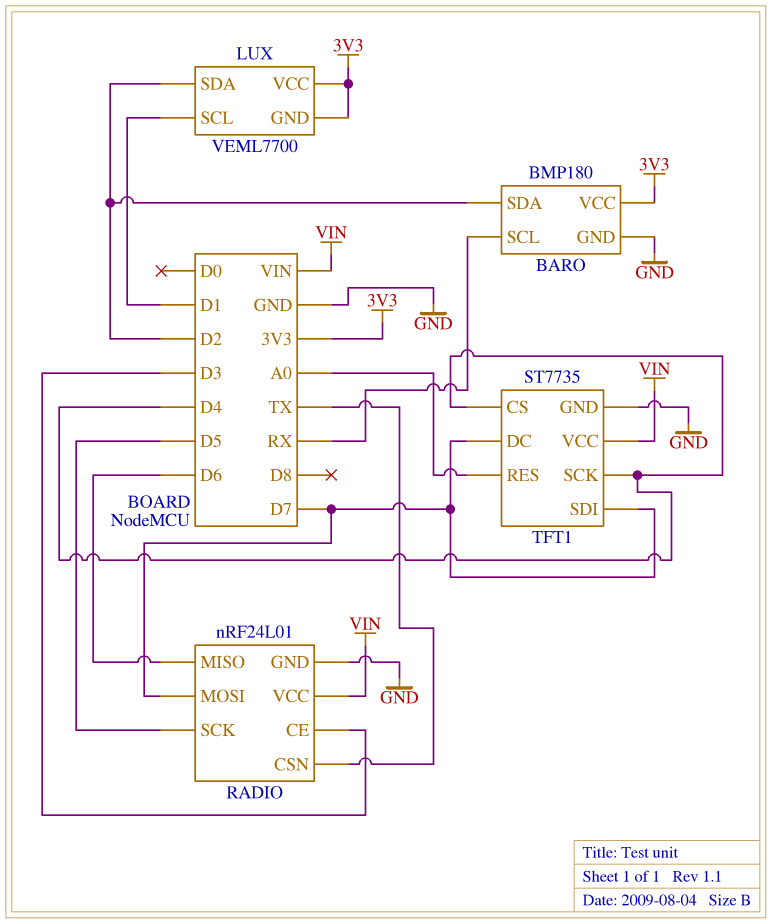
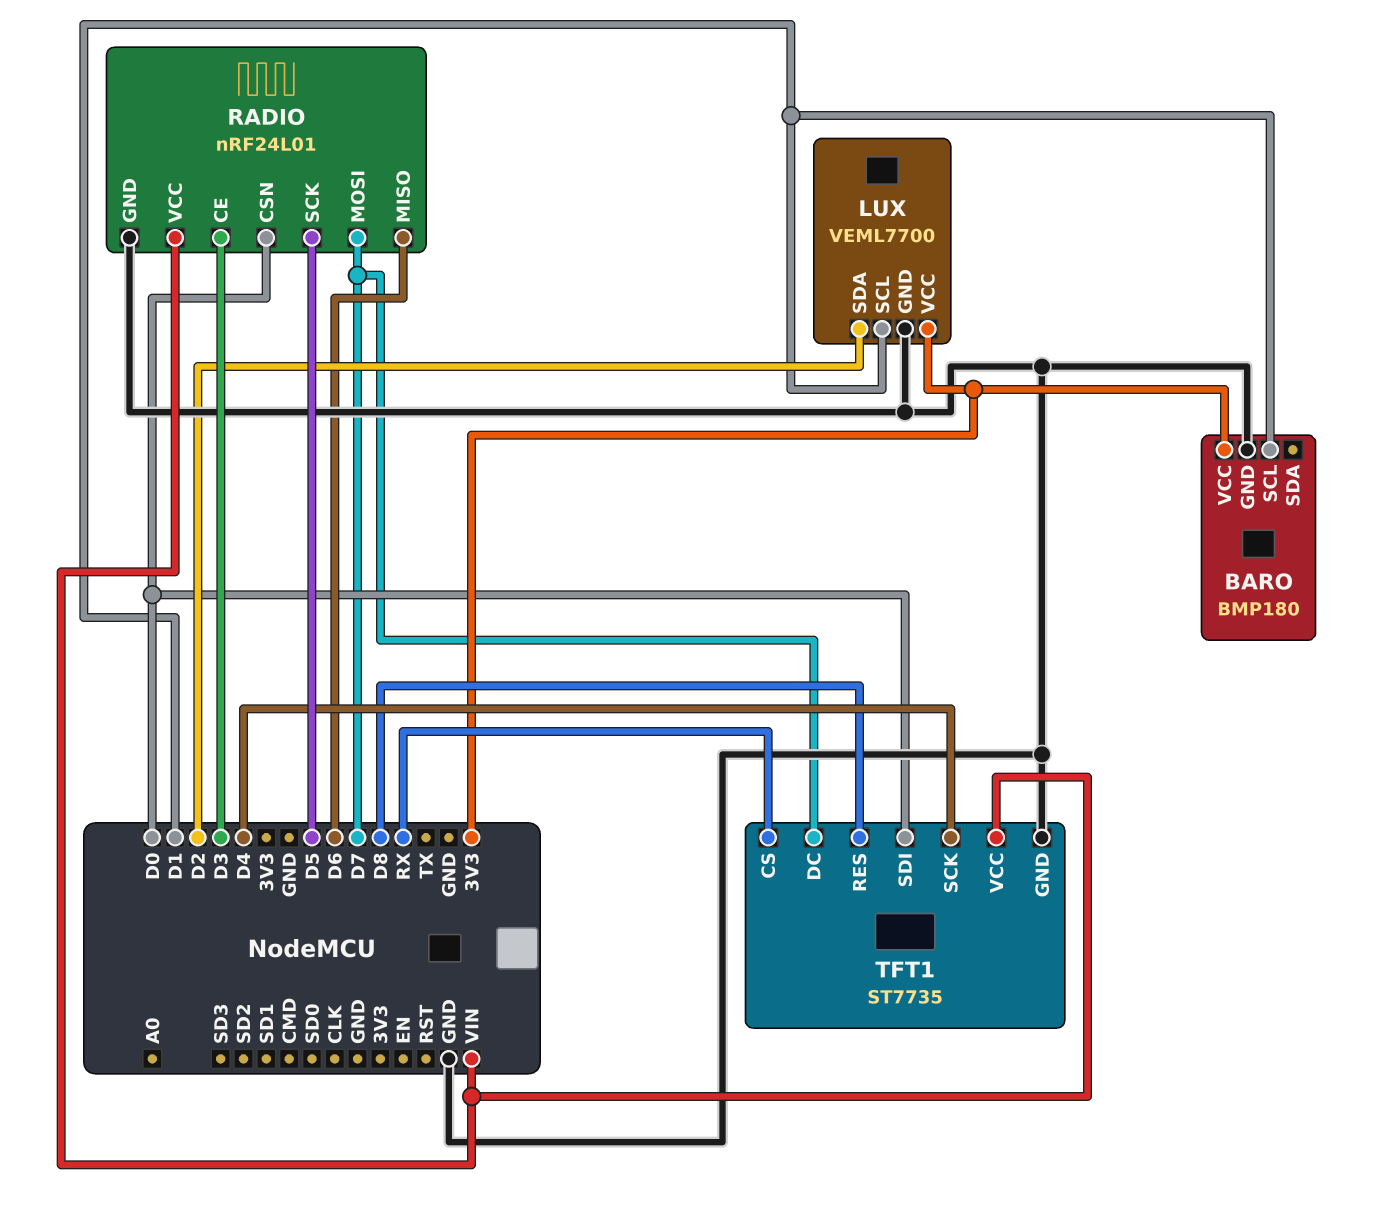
BARO pin SCL: RX -> D1
BARO pin SDA: D2 -> none
LUX pin GND: 3V3 -> GND
RADIO pin CSN: TX -> D0
TFT1 pin CS: D4 -> RX
TFT1 pin RES: A0 -> D8
TFT1 pin SDI: D7 -> D0

